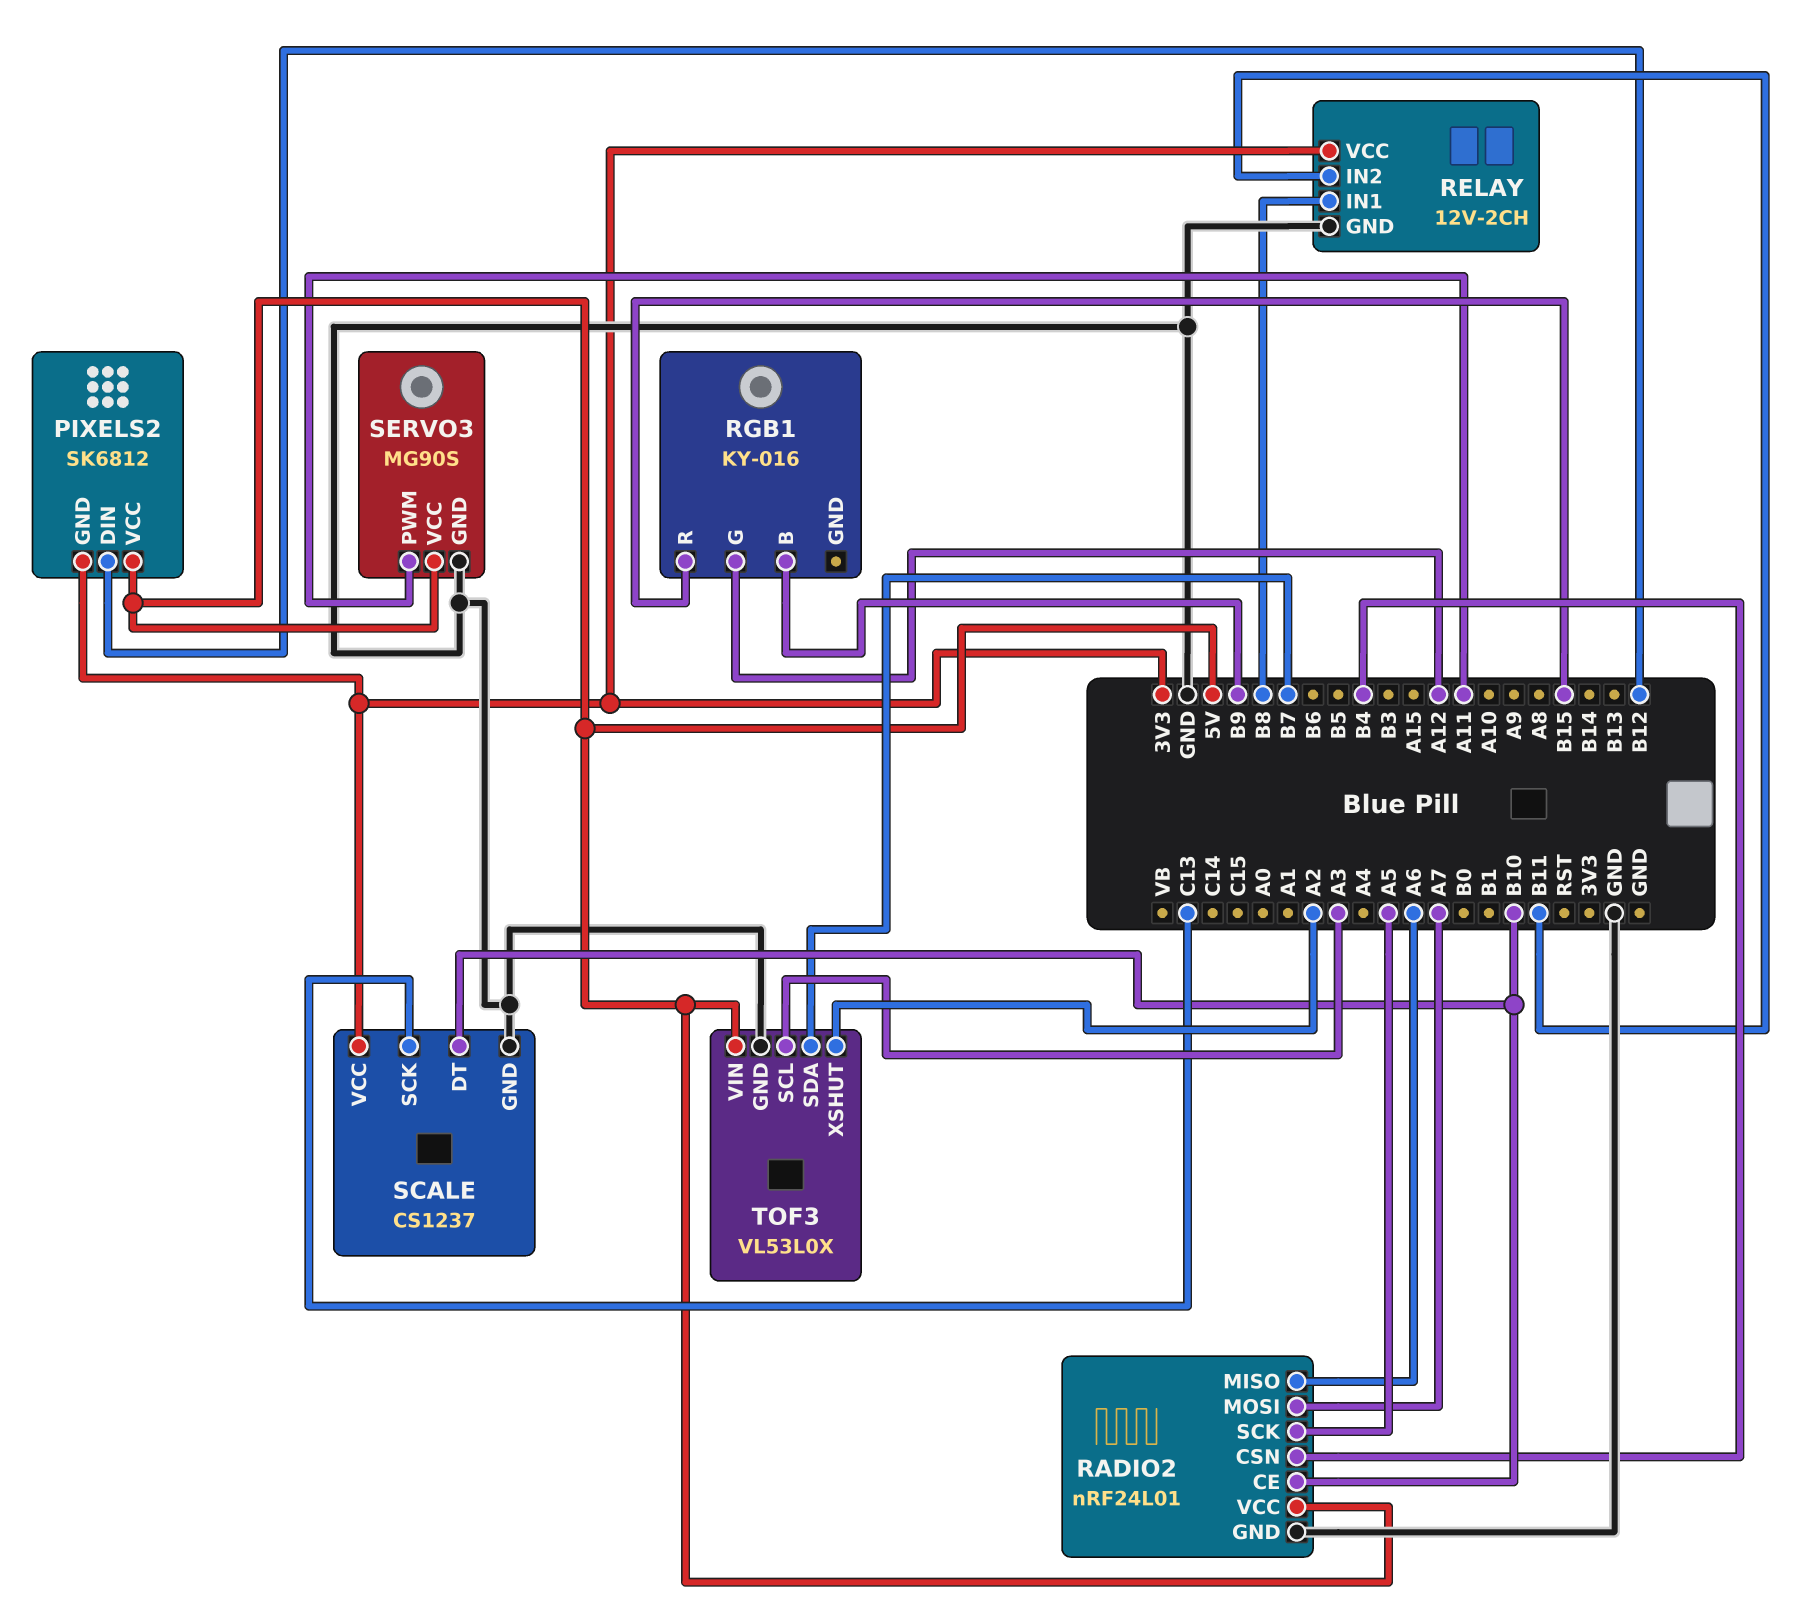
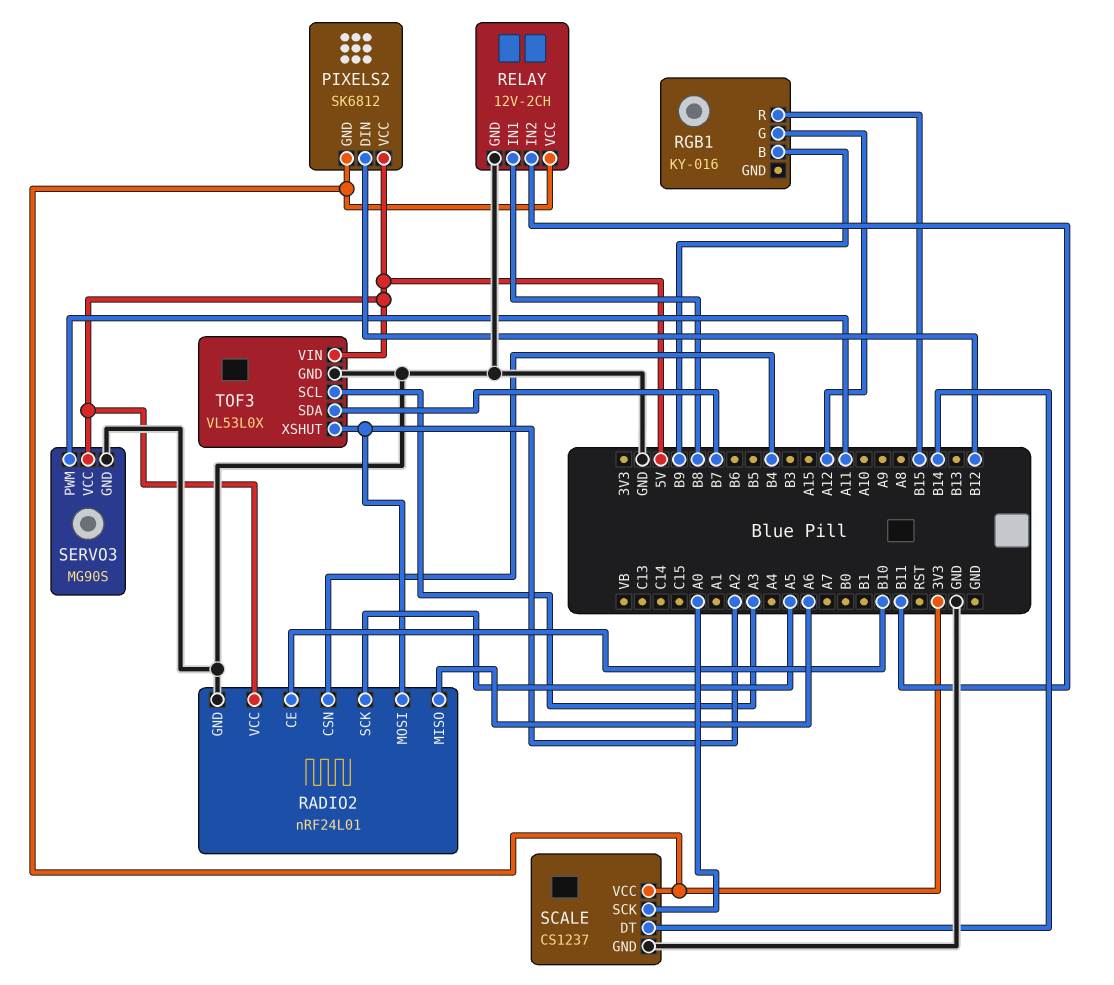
RADIO2 pin MOSI: A7 -> A2
SCALE pin DT: B10 -> B14
SCALE pin SCK: C13 -> A0

